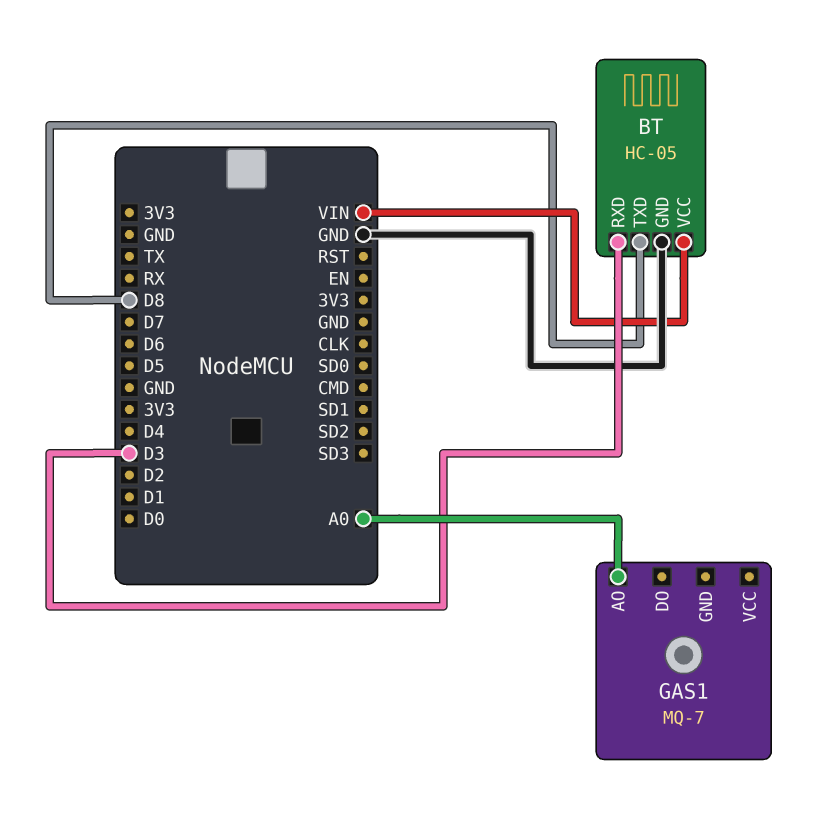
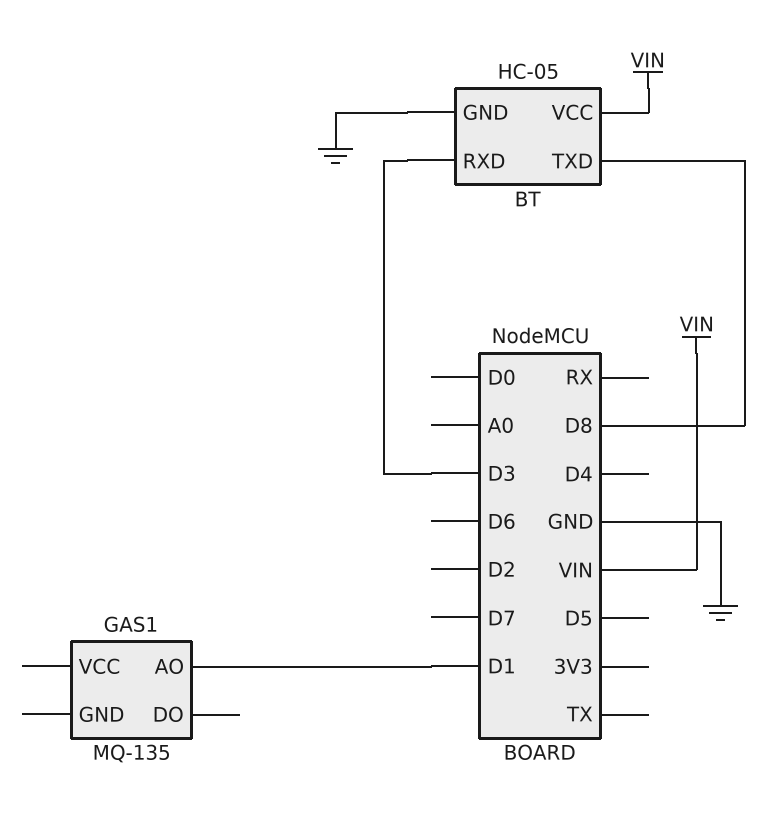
GAS1: MQ-7 -> MQ-135
GAS1 pin AO: A0 -> D1

